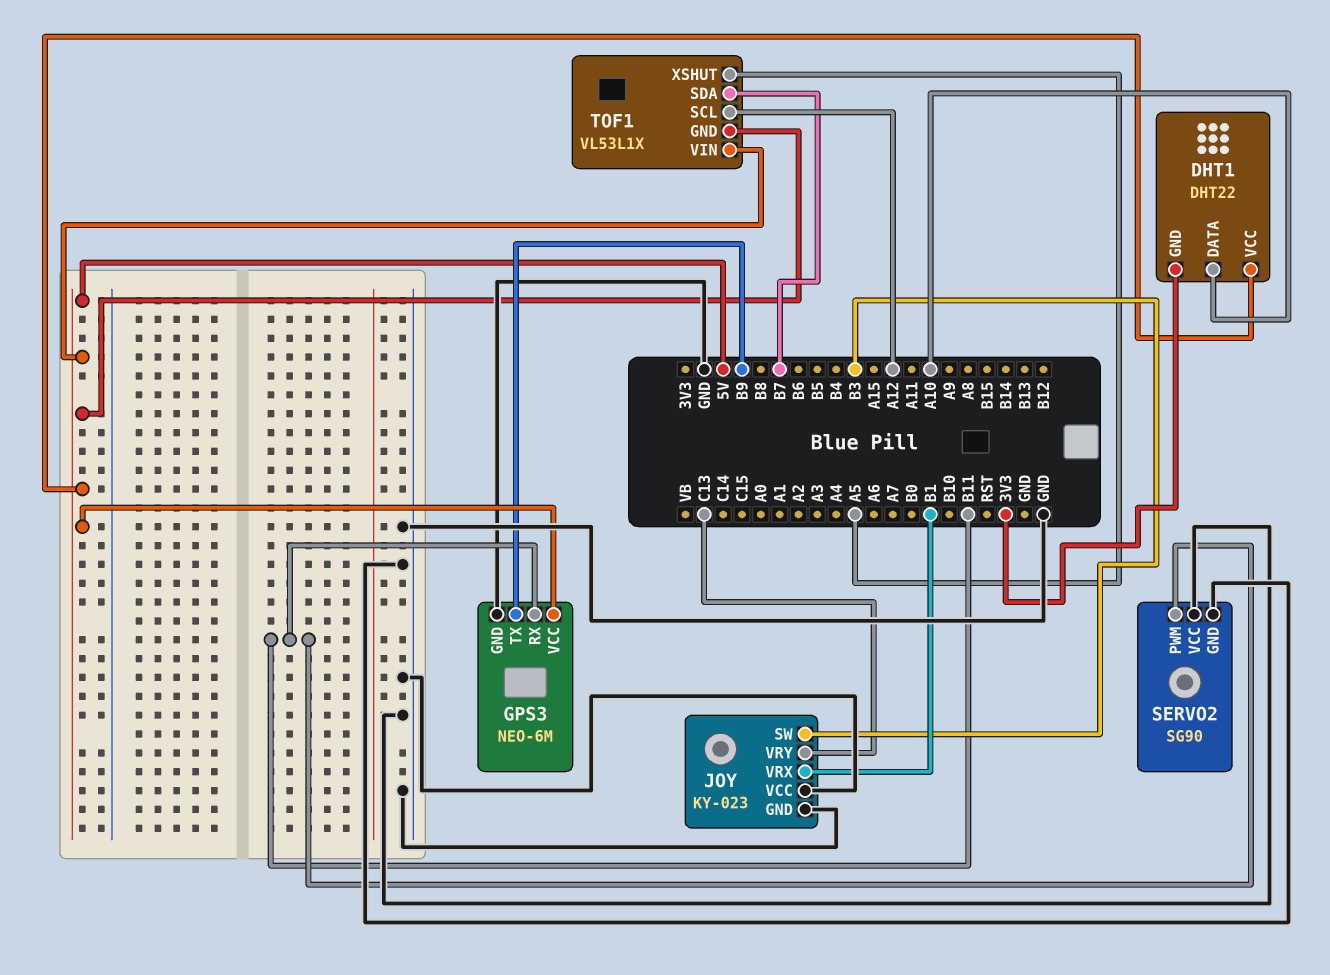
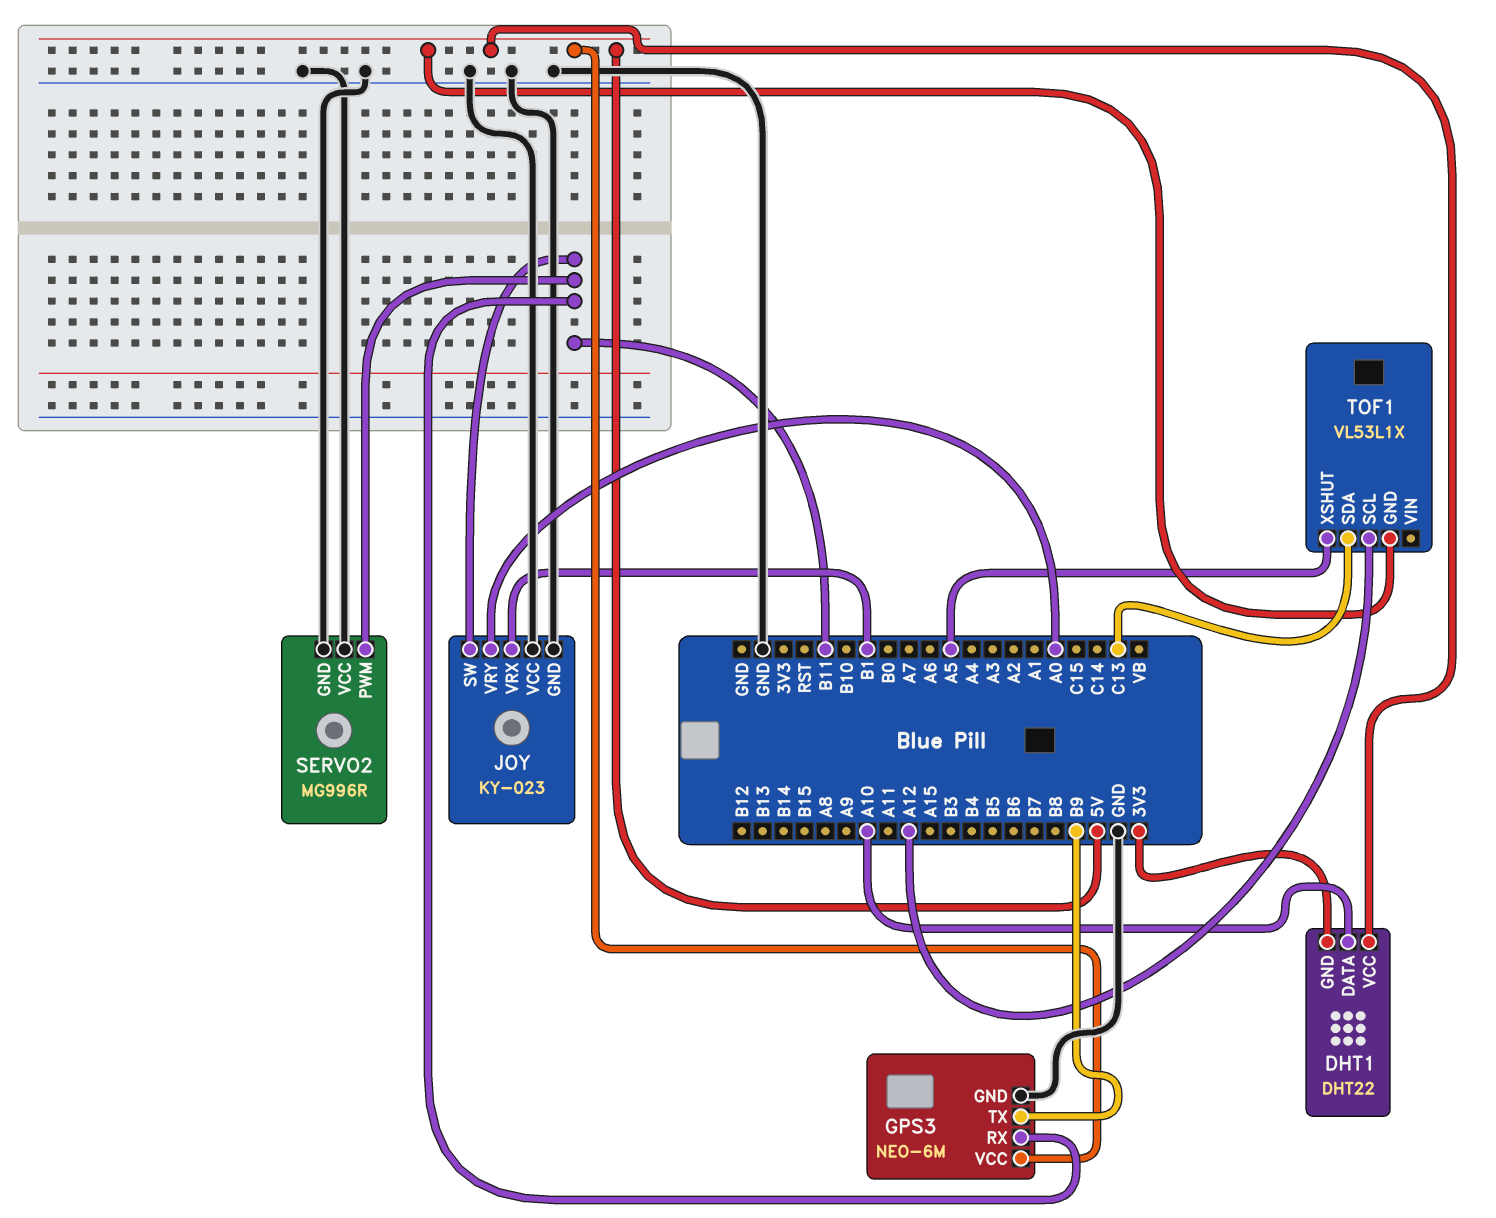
JOY pin SW: B3 -> B11
JOY pin VRY: C13 -> A0
SERVO2: SG90 -> MG996R
TOF1 pin SDA: B7 -> C13
TOF1 pin VIN: 5V -> none

